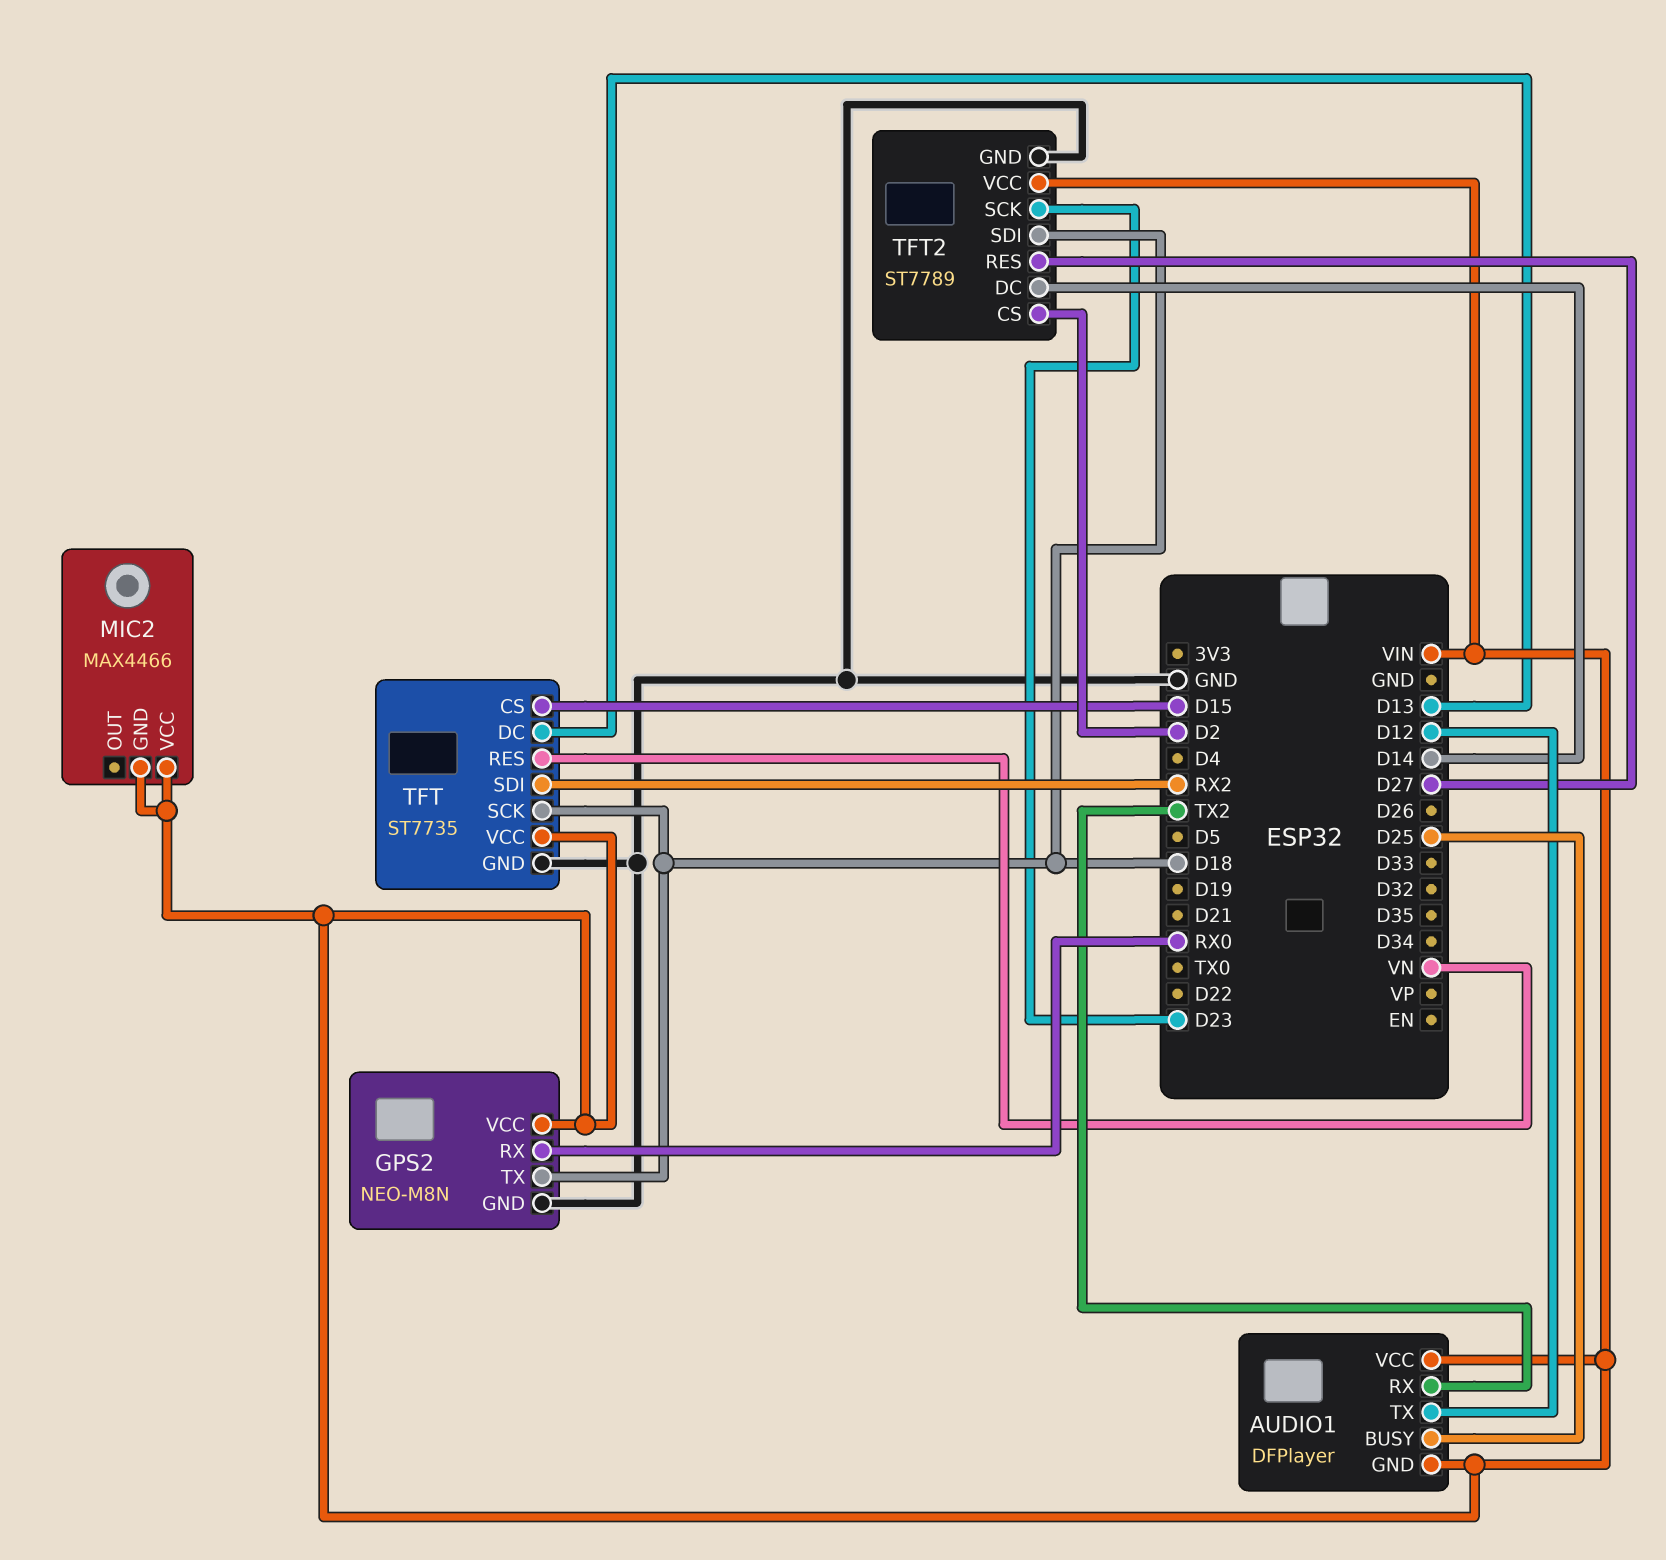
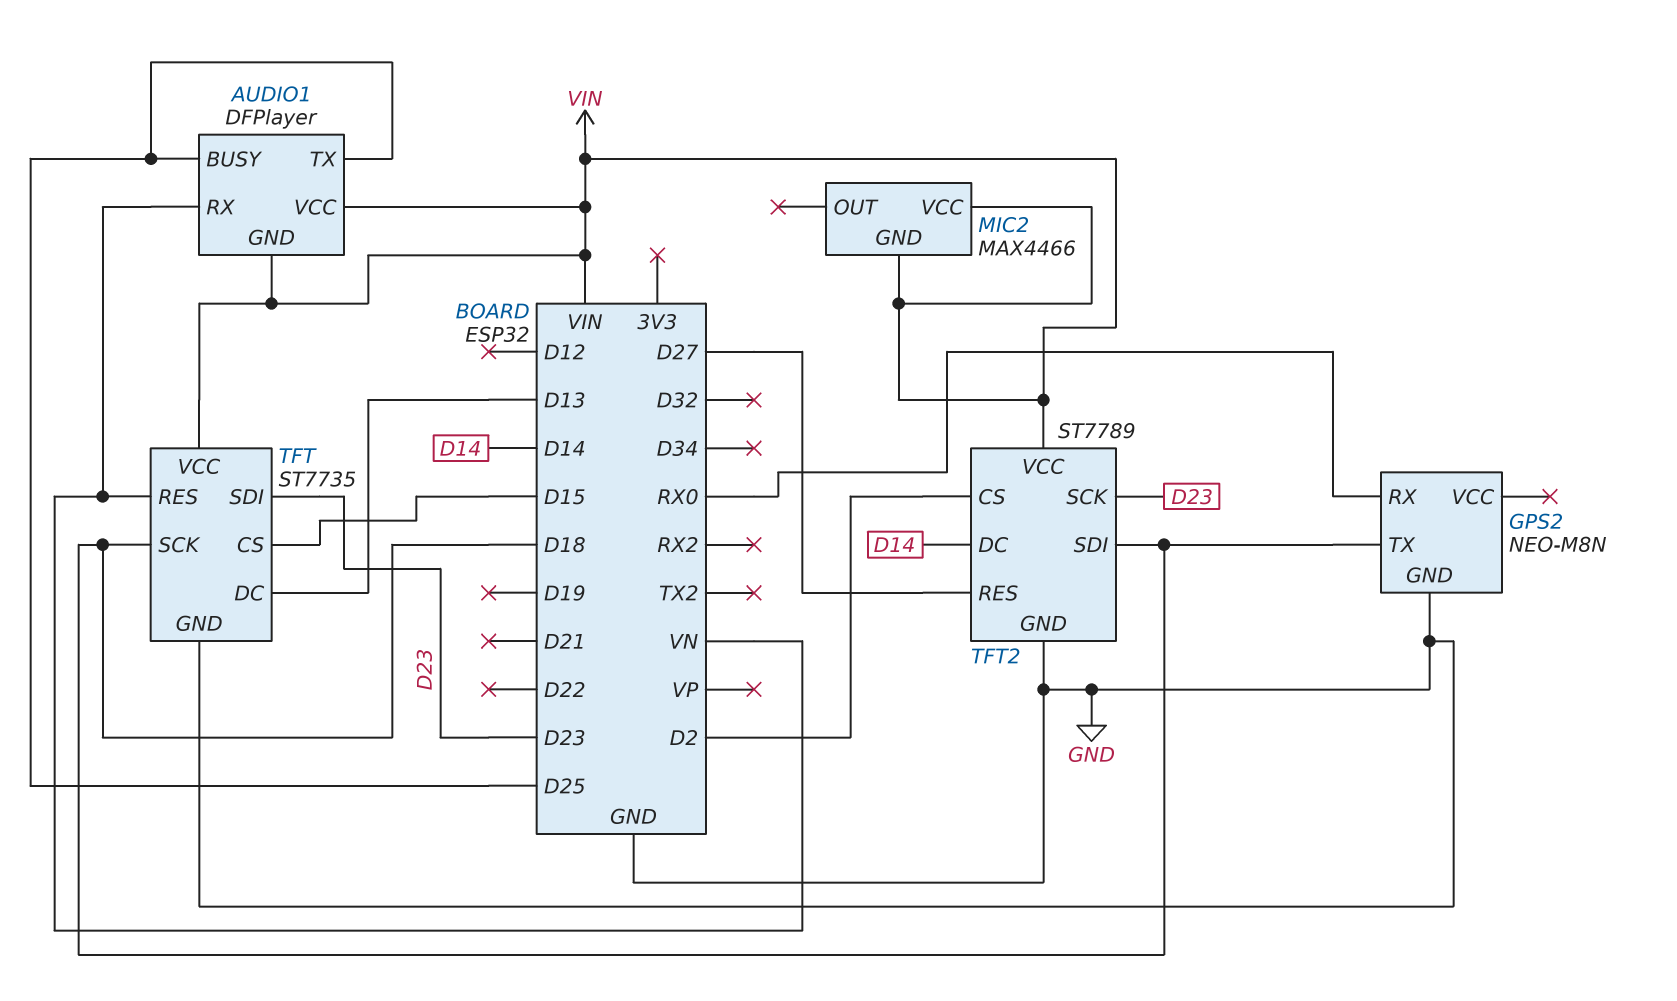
AUDIO1 pin RX: TX2 -> VN
AUDIO1 pin TX: D12 -> D25
GPS2 pin VCC: VIN -> none
TFT pin SDI: RX2 -> D23

